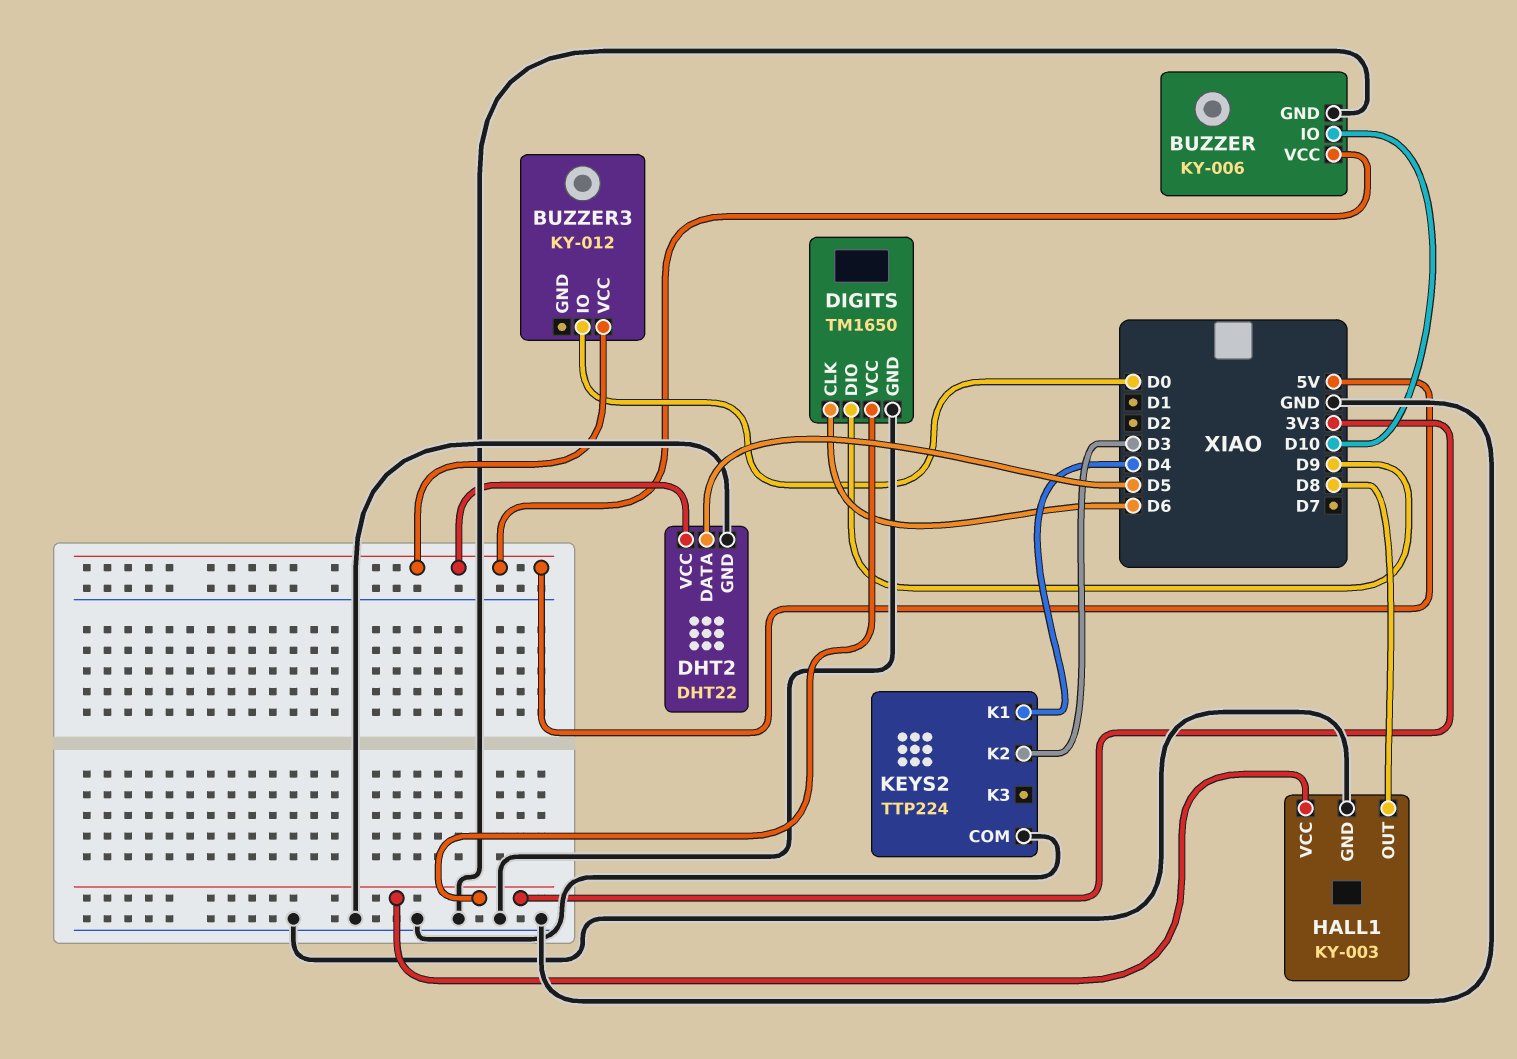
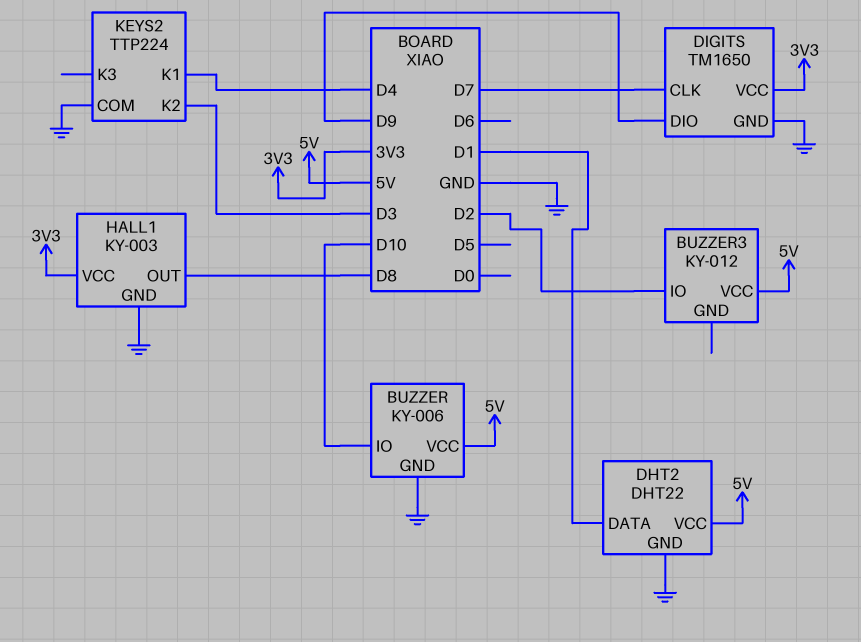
BUZZER3 pin IO: D0 -> D2
DHT2 pin DATA: D5 -> D1
DIGITS pin CLK: D6 -> D7

